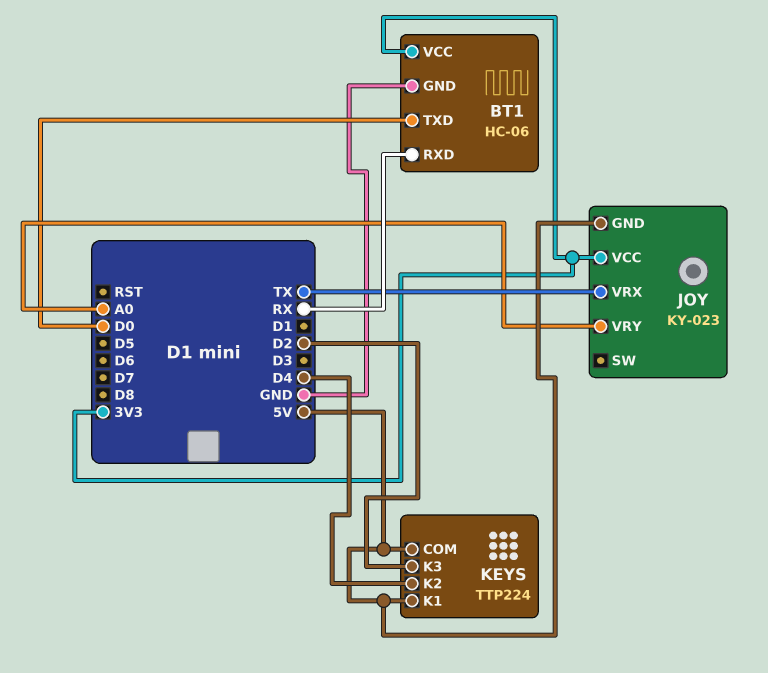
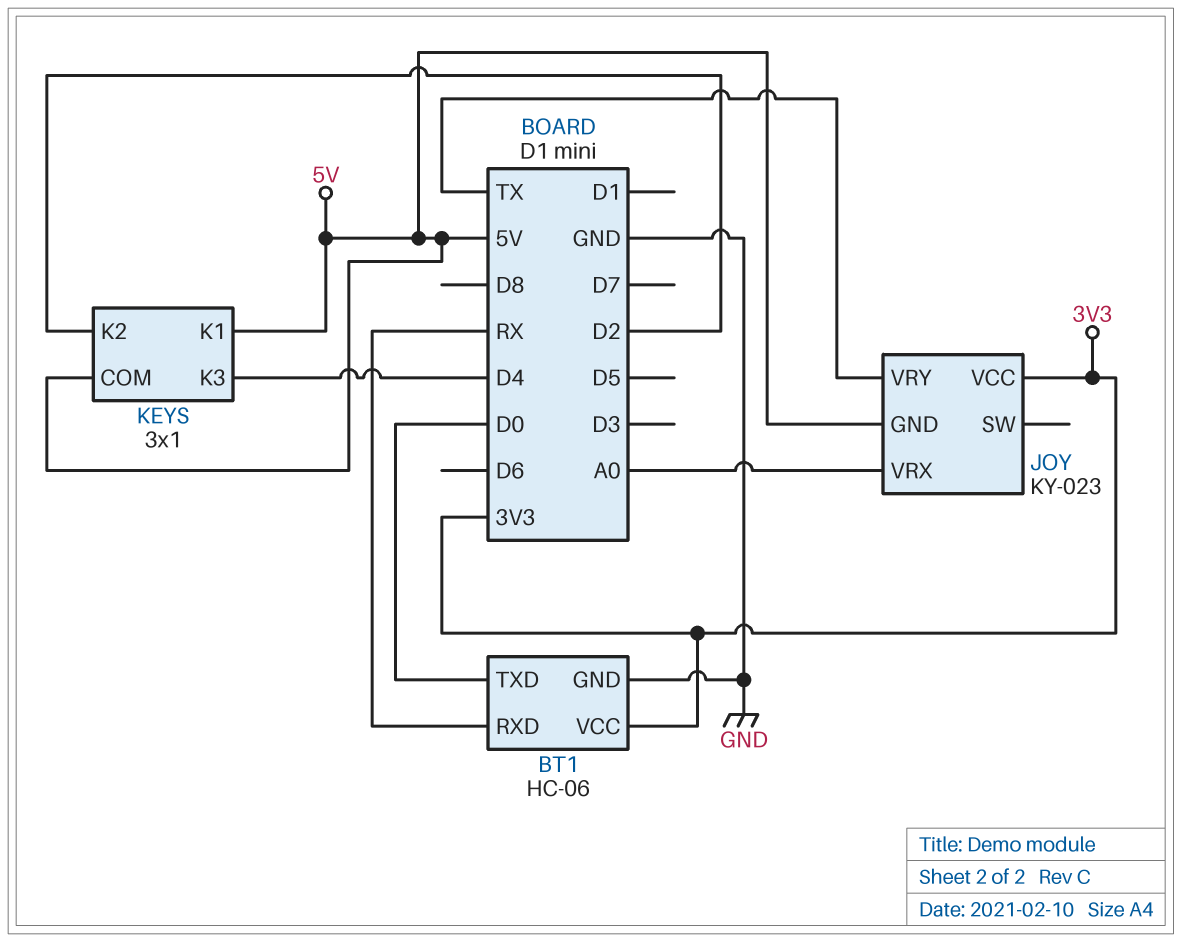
JOY pin VRX: TX -> A0
JOY pin VRY: A0 -> TX
KEYS: TTP224 -> 3x1
KEYS pin K2: D4 -> D2
KEYS pin K3: D2 -> D4

